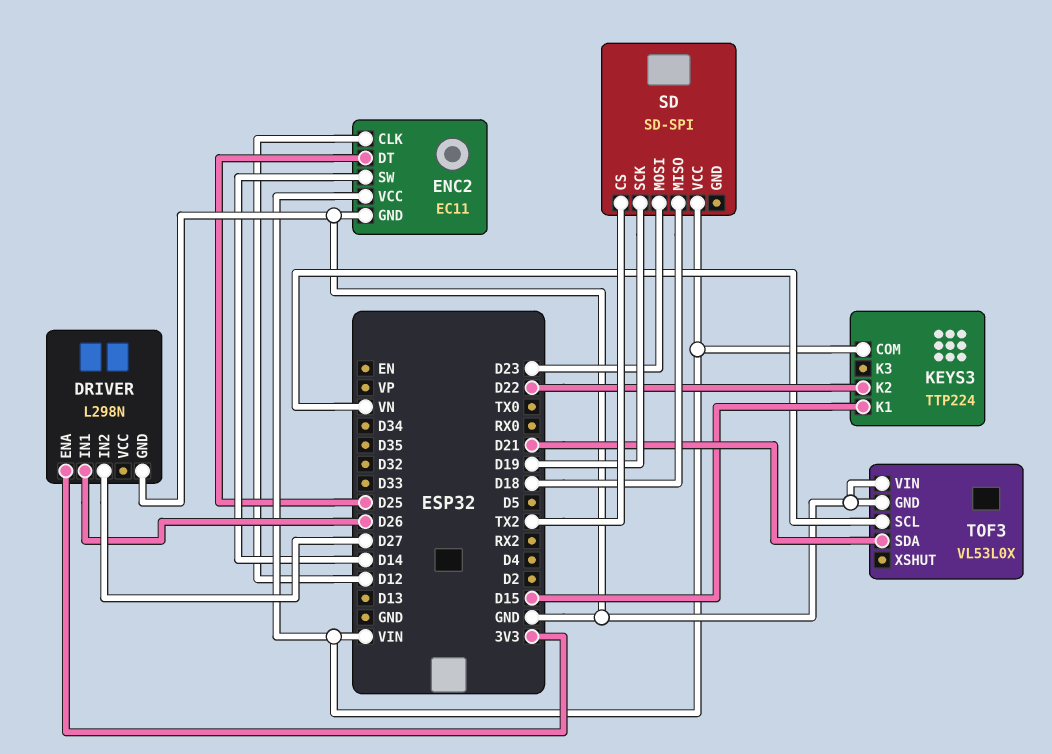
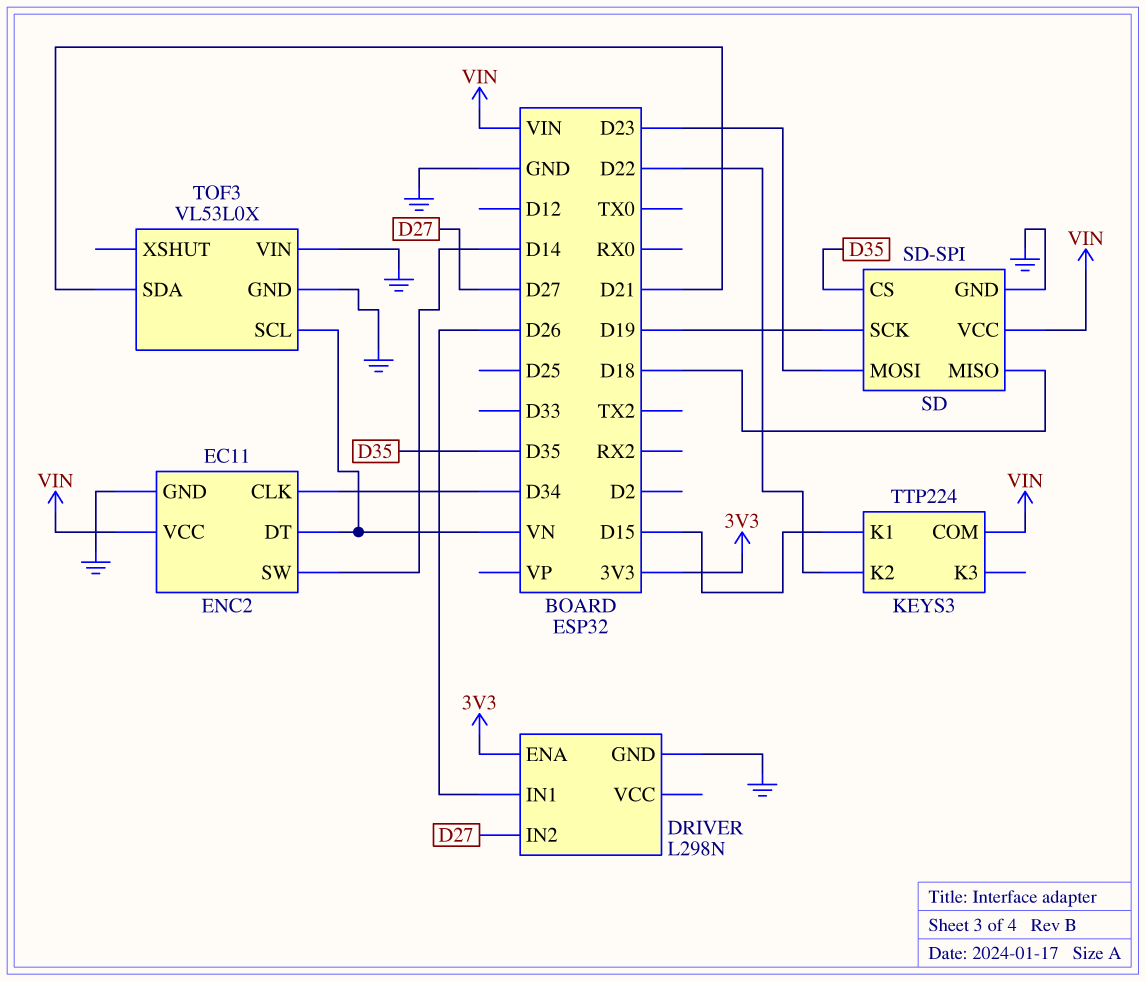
ENC2 pin CLK: D12 -> D34
ENC2 pin DT: D25 -> VN
SD pin CS: TX2 -> D35
SD pin GND: none -> GND

